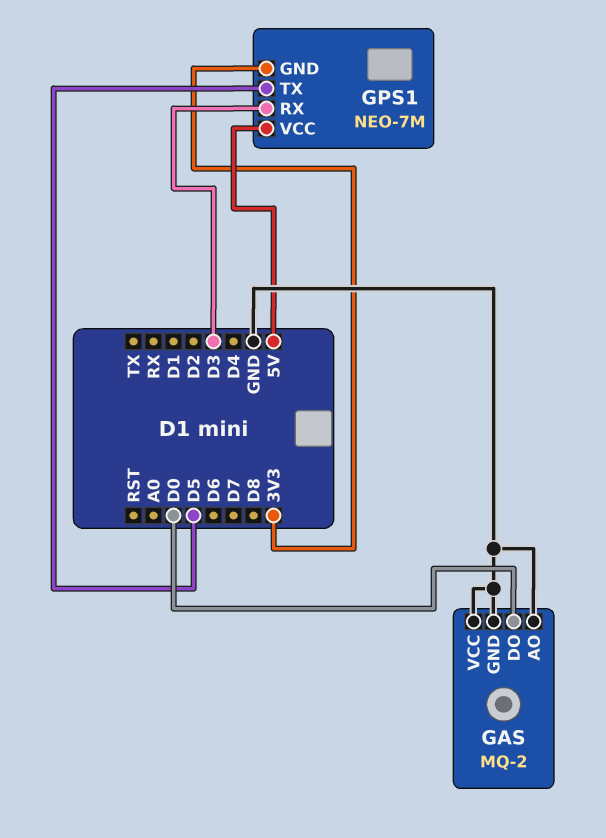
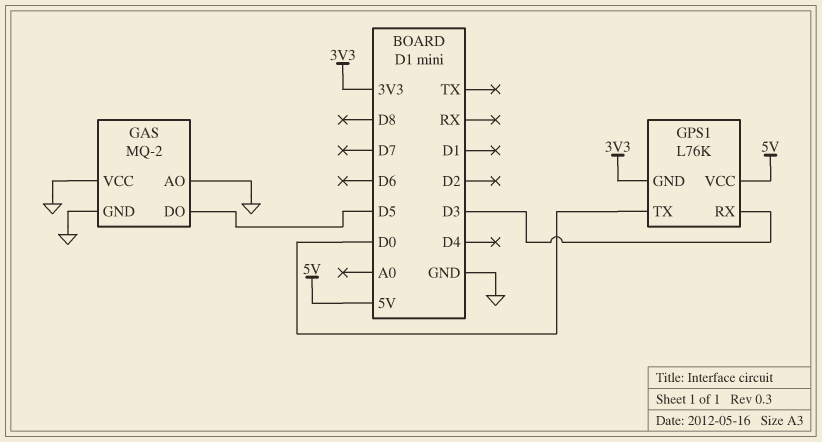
GAS pin DO: D0 -> D5
GPS1: NEO-7M -> L76K
GPS1 pin TX: D5 -> D0

